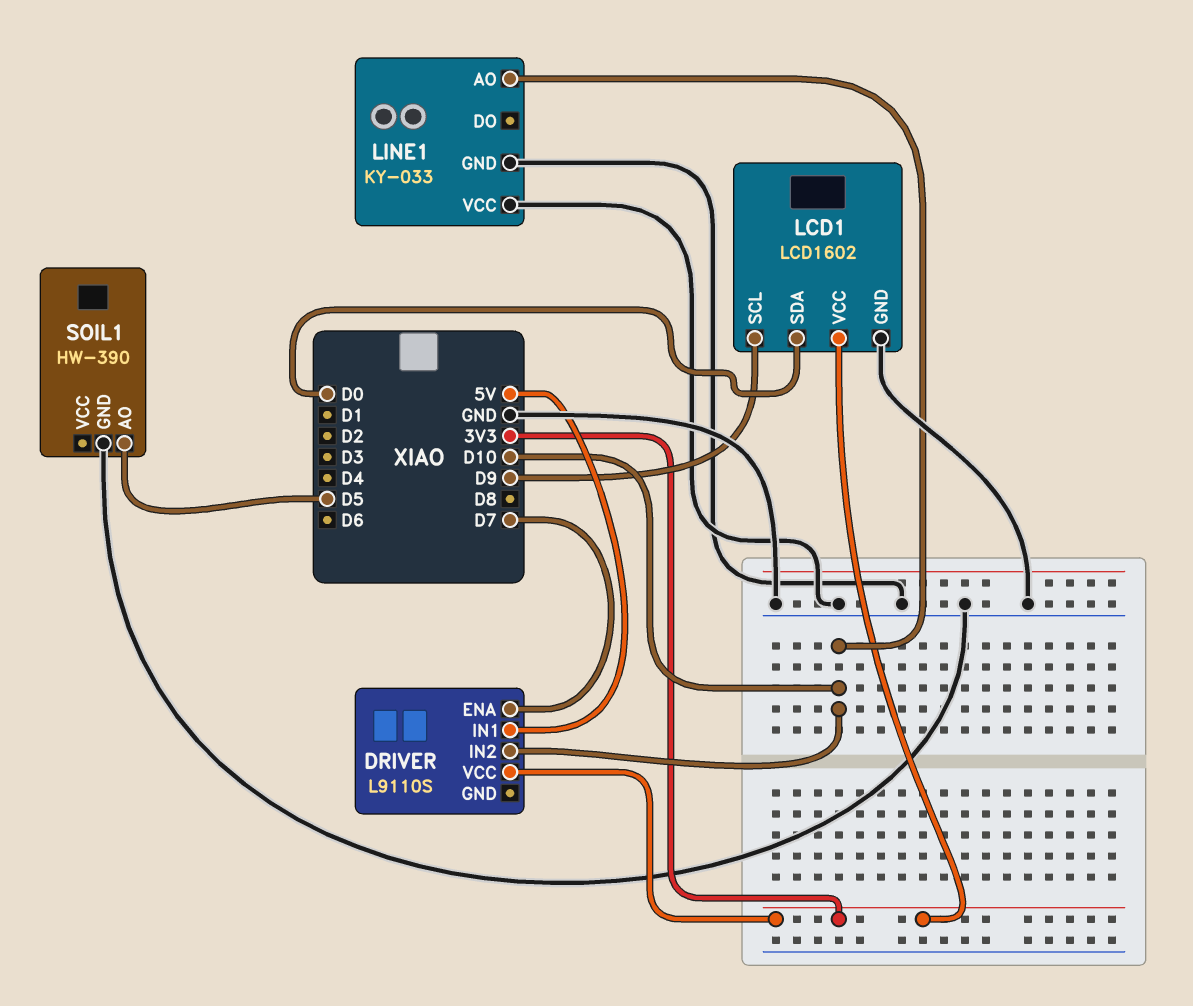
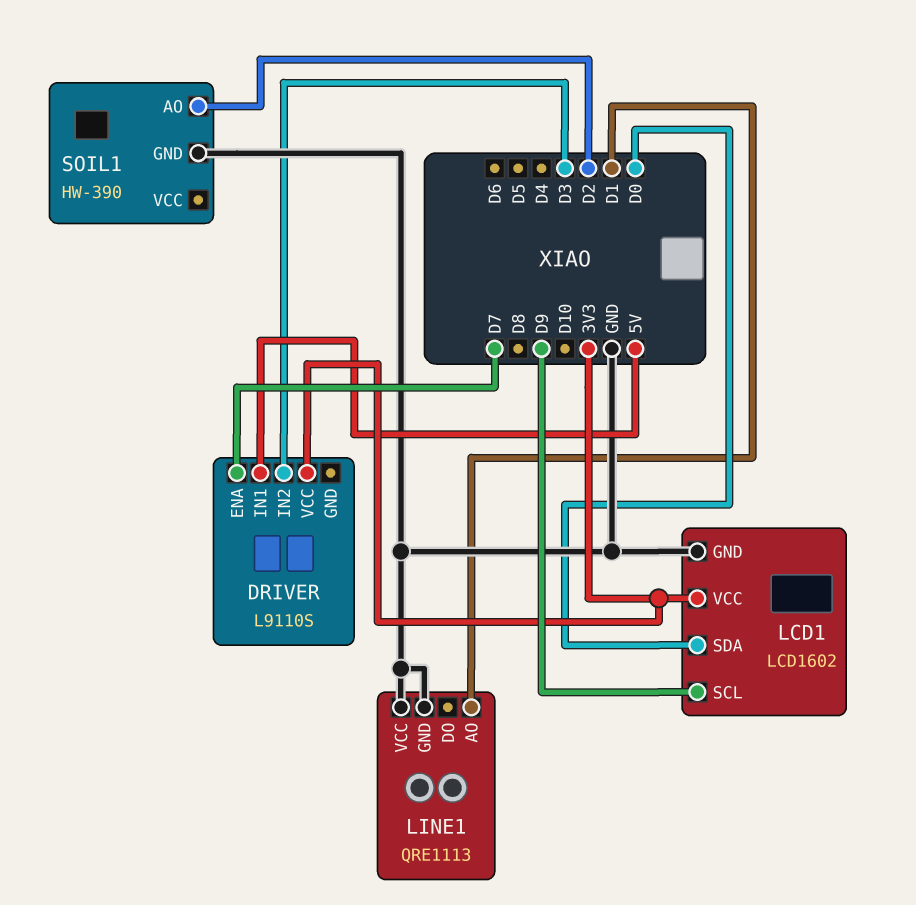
DRIVER pin IN2: D10 -> D3
LINE1: KY-033 -> QRE1113
LINE1 pin AO: D10 -> D1
SOIL1 pin AO: D5 -> D2

